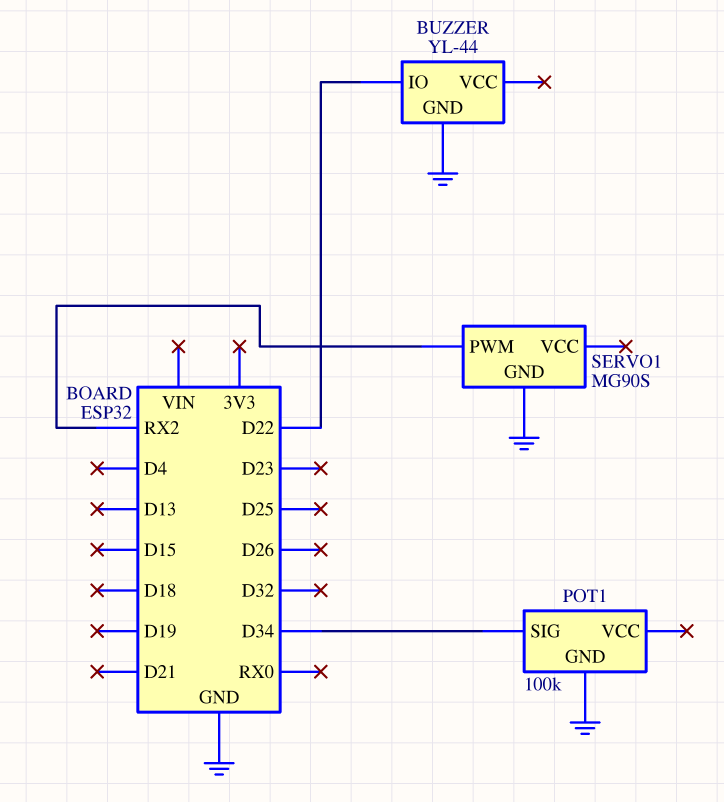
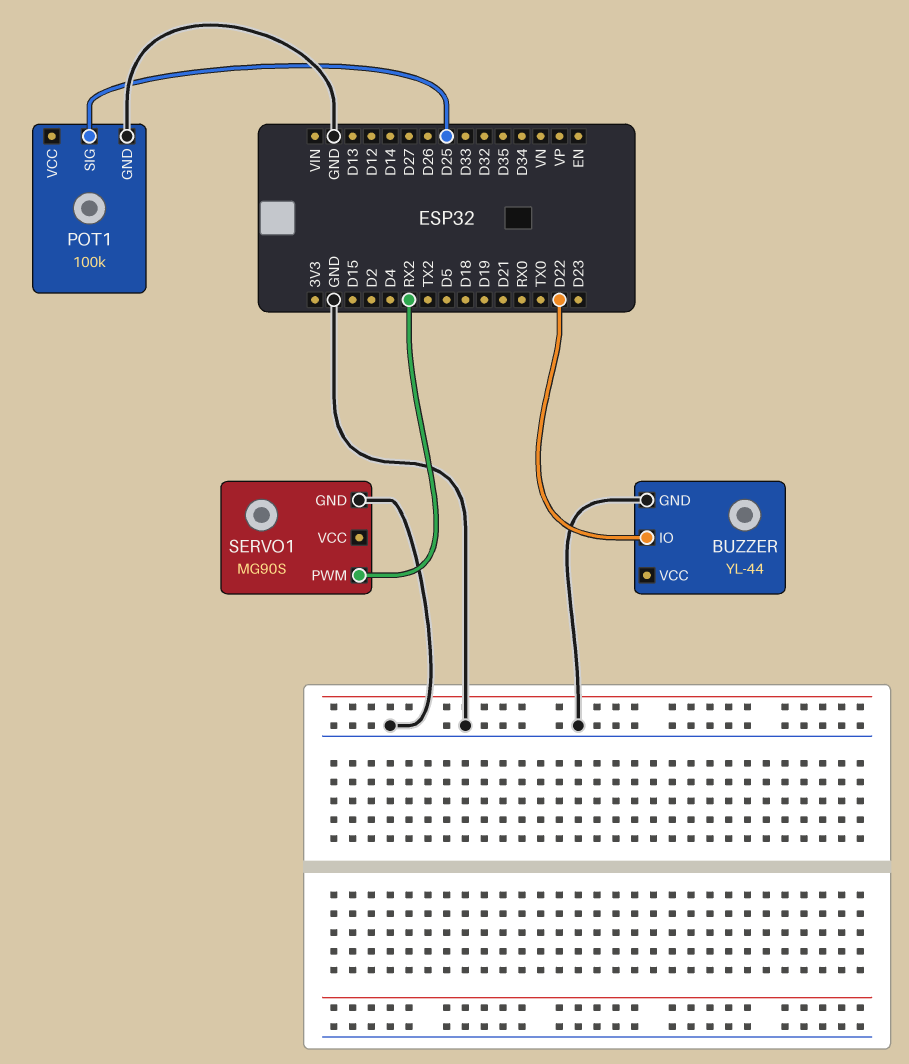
POT1 pin SIG: D34 -> D25

